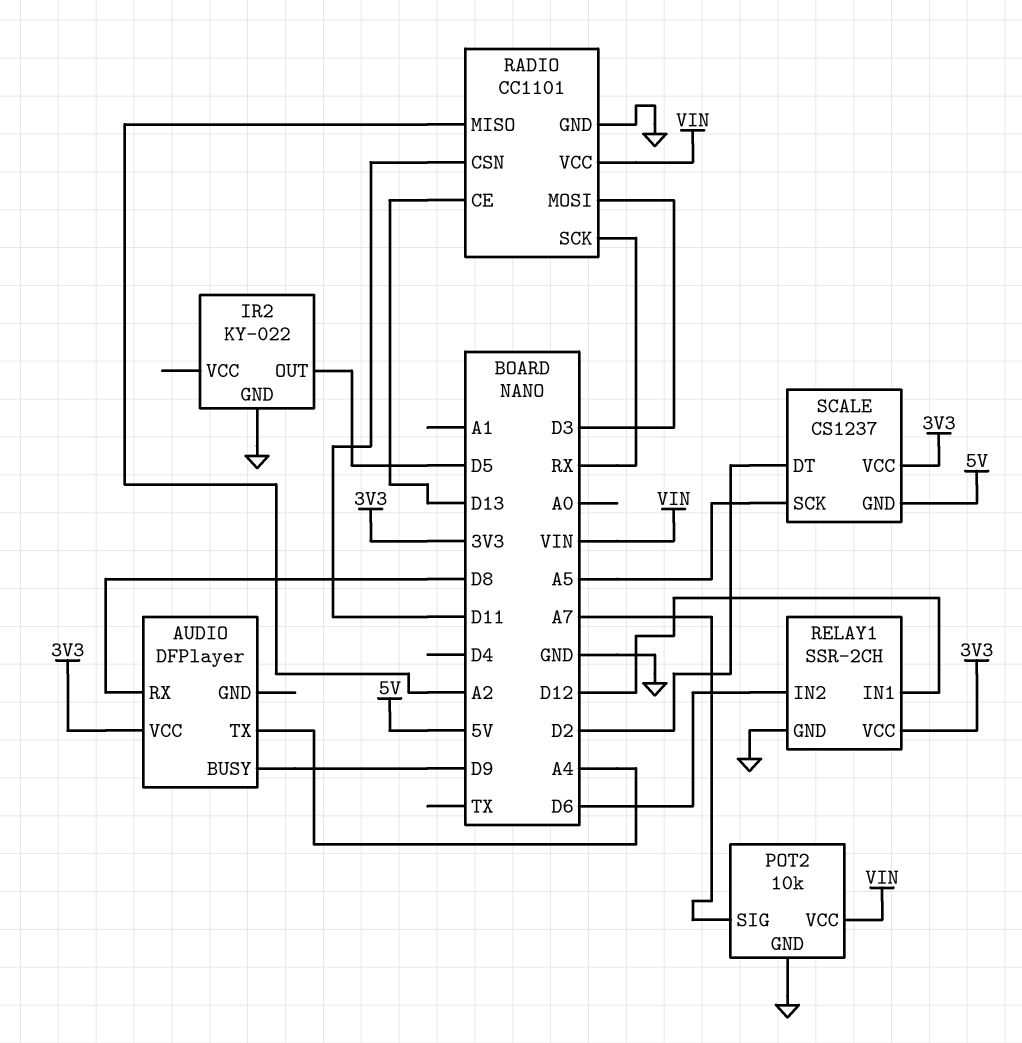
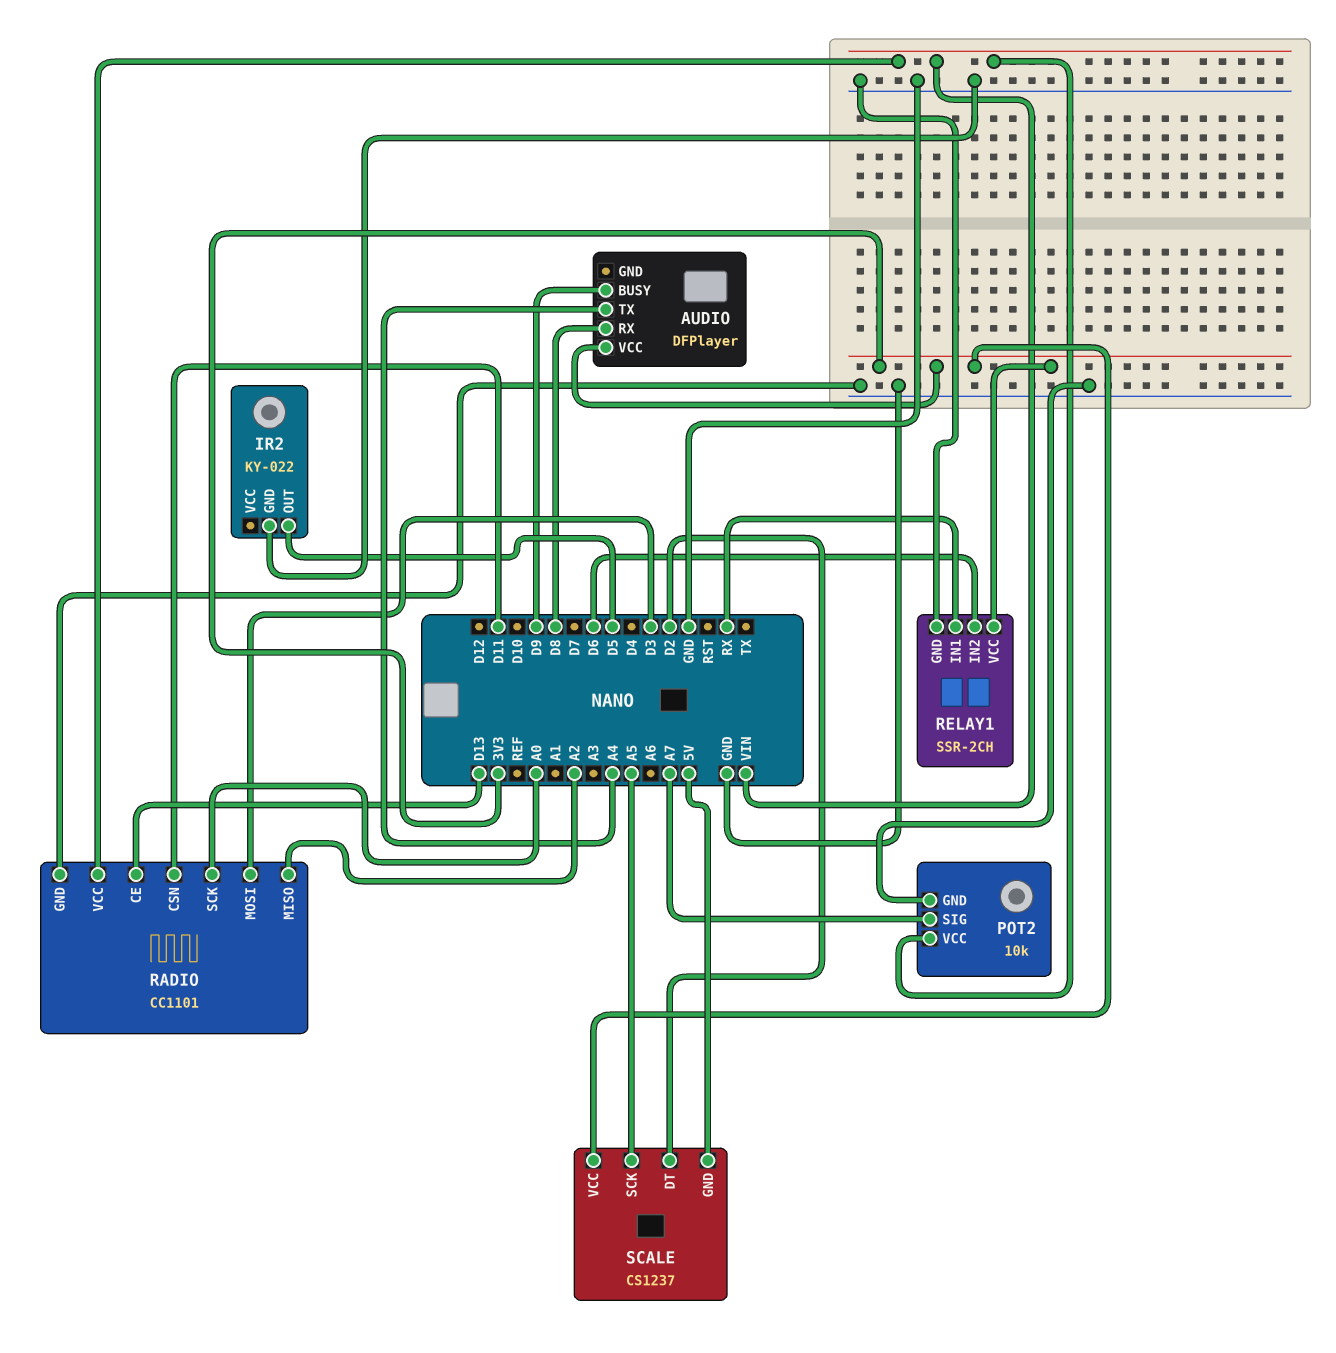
RADIO pin SCK: RX -> A0
RELAY1 pin IN1: D12 -> RX

